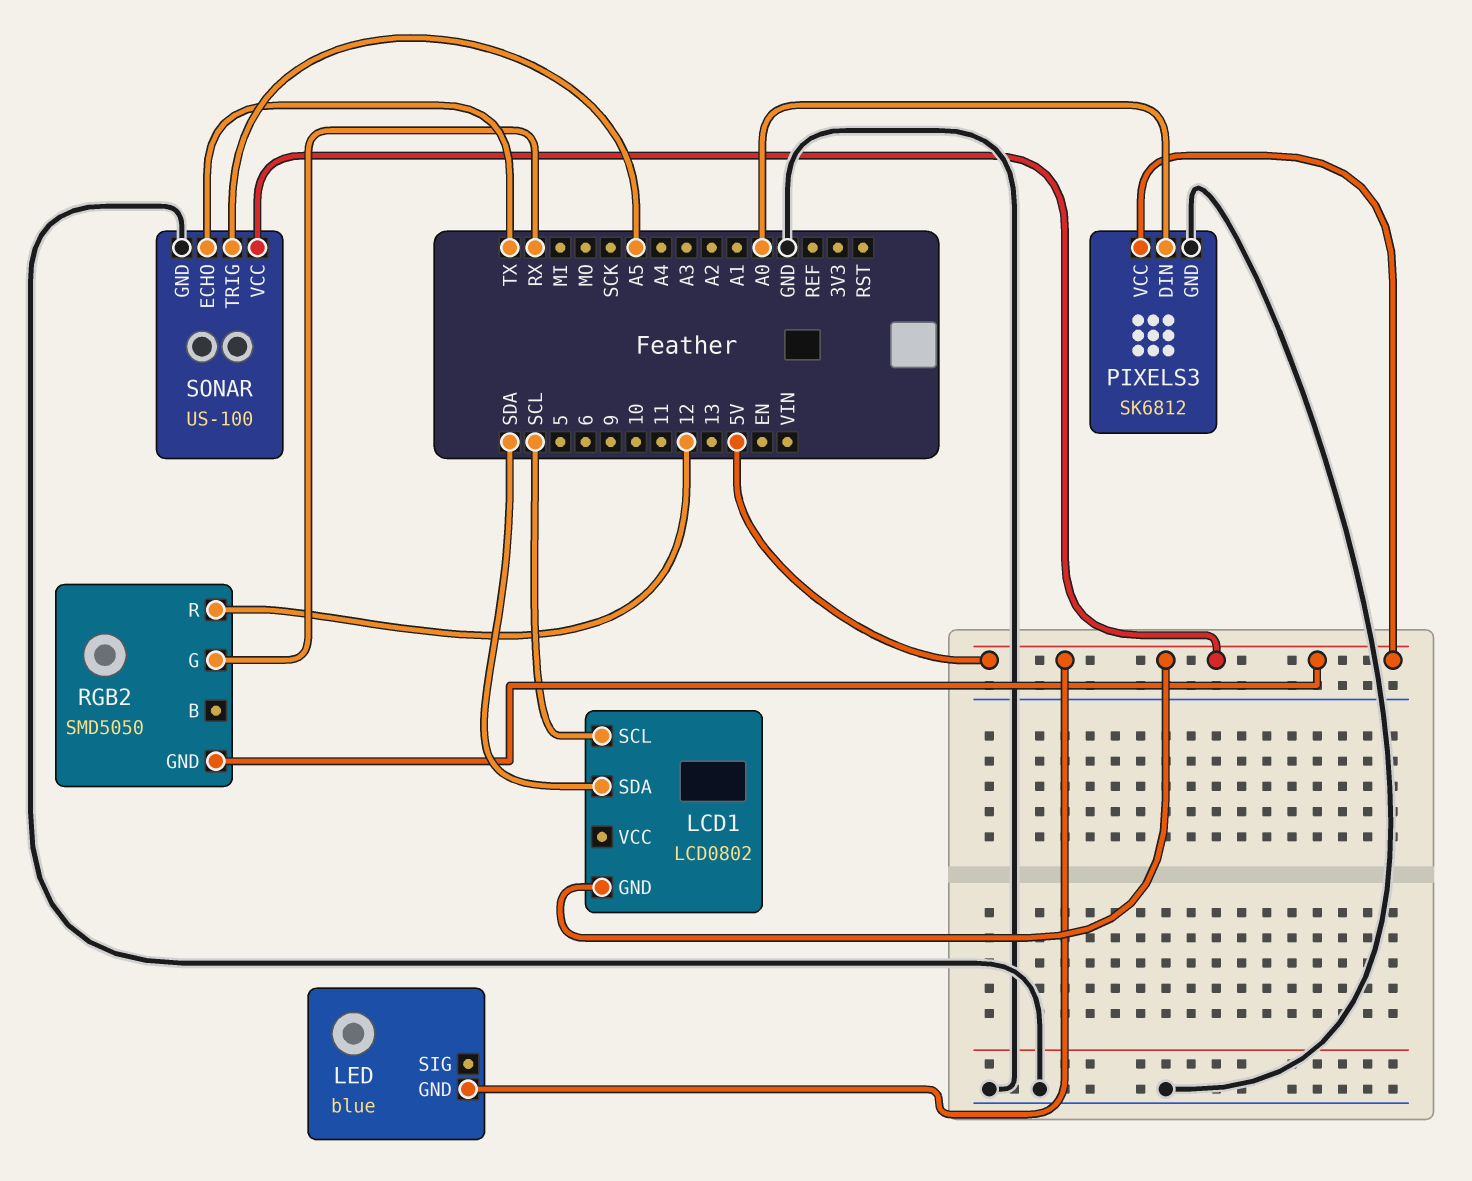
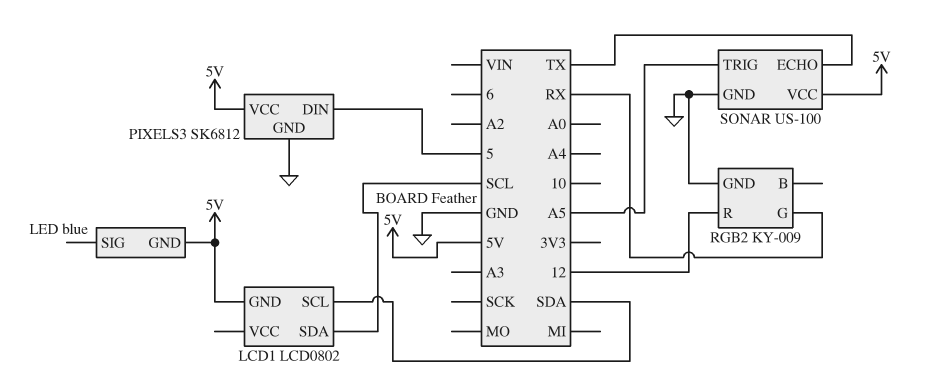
LCD1 pin SCL: SCL -> SDA
LCD1 pin SDA: SDA -> SCL
PIXELS3 pin DIN: A0 -> 5
RGB2: SMD5050 -> KY-009
RGB2 pin GND: 5V -> GND

